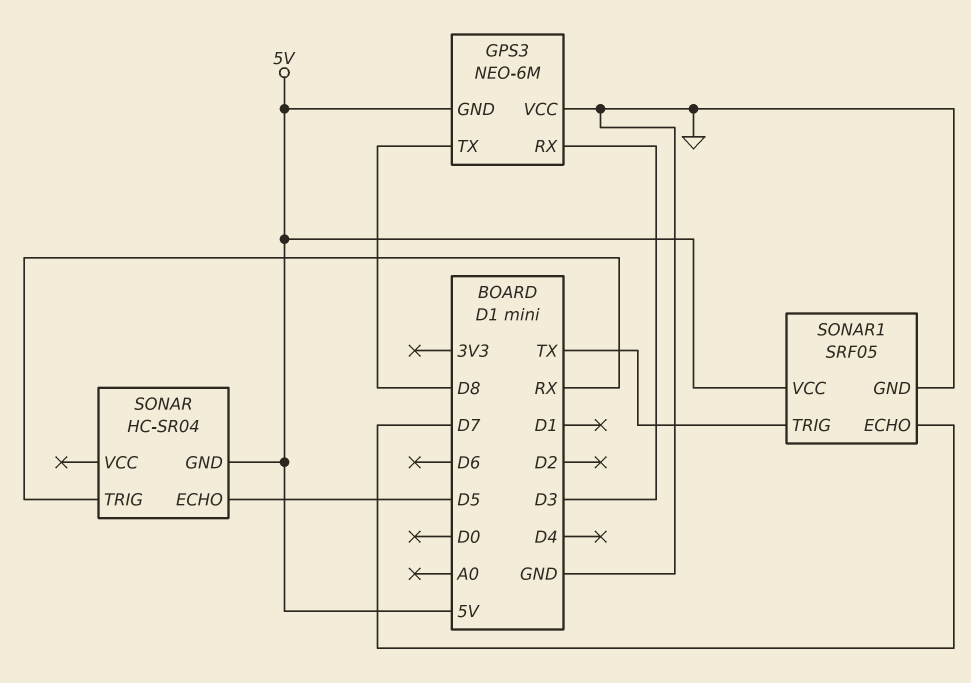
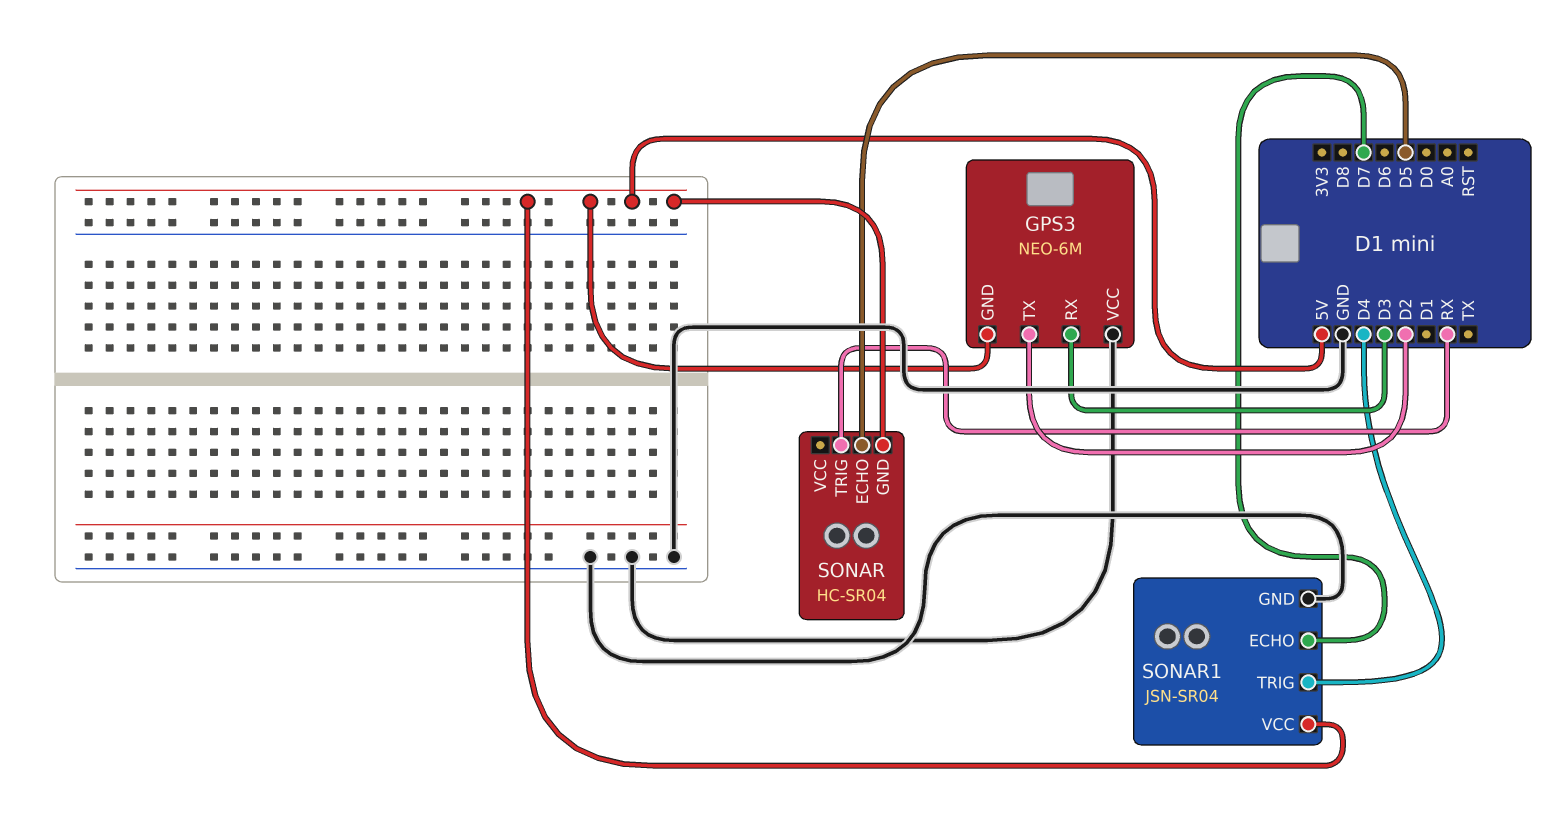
GPS3 pin TX: D8 -> D2
SONAR1: SRF05 -> JSN-SR04
SONAR1 pin TRIG: TX -> D4

